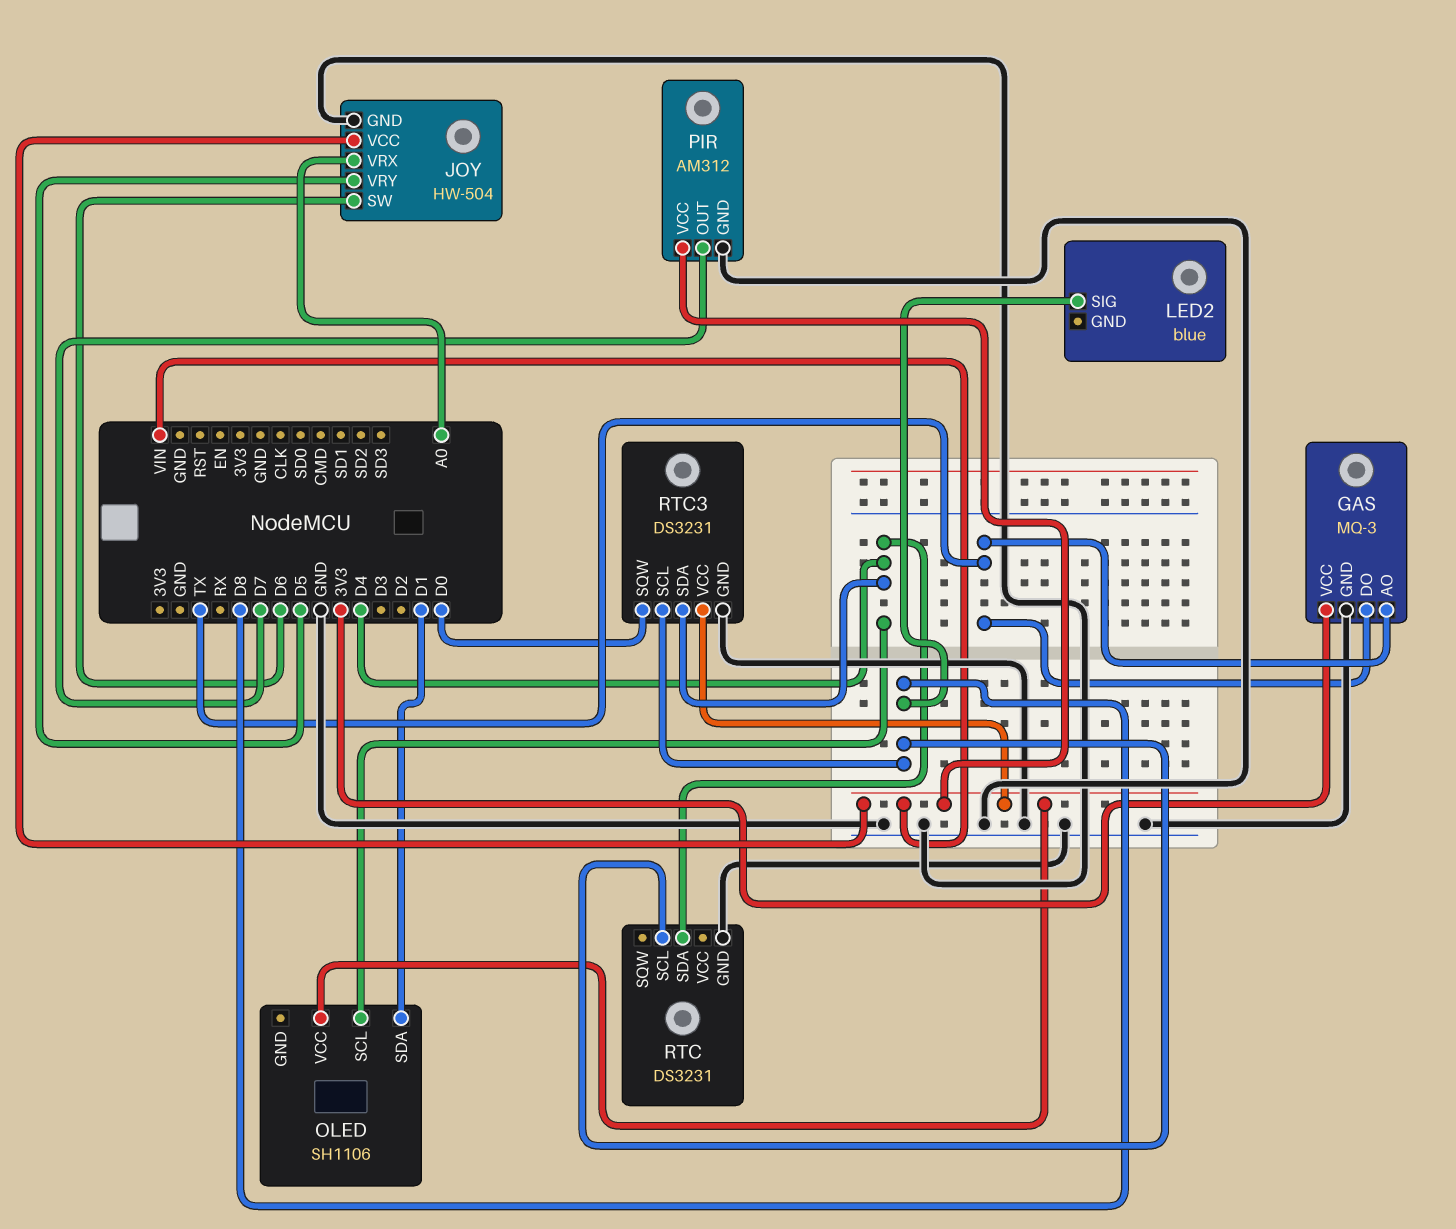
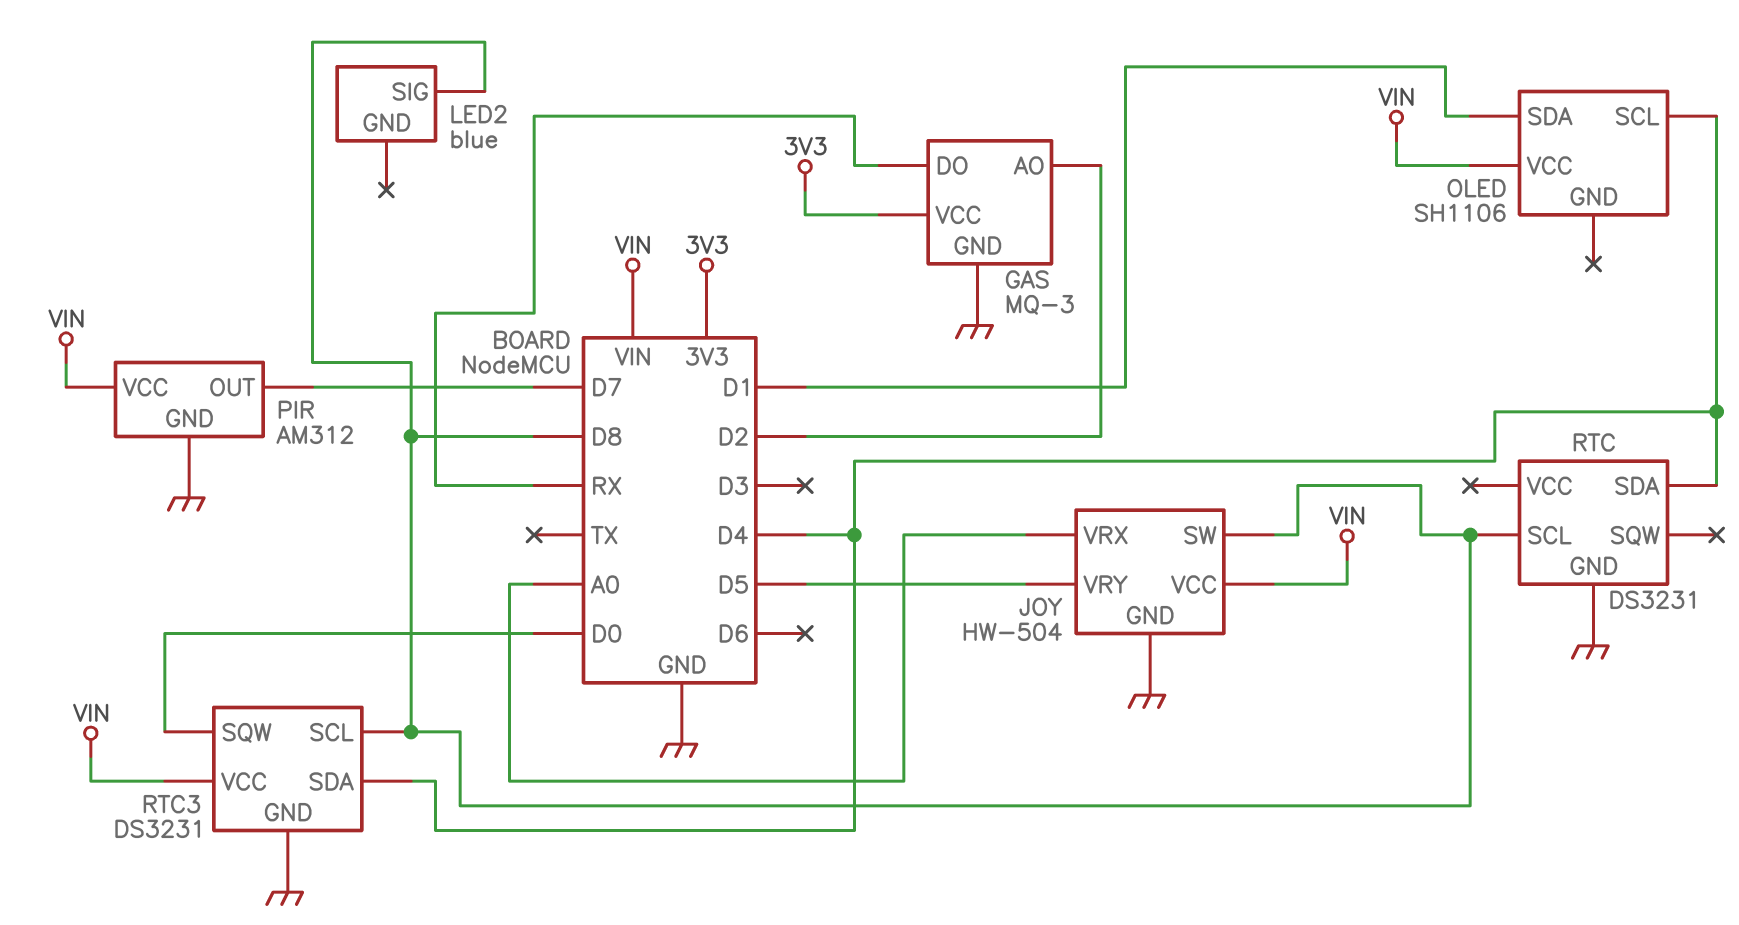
GAS pin AO: TX -> D2
GAS pin DO: TX -> RX
JOY pin SW: D6 -> D8

